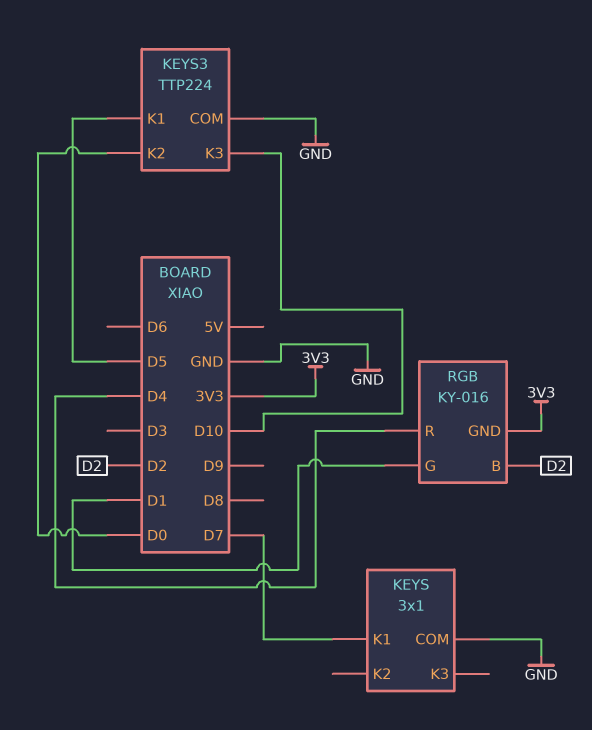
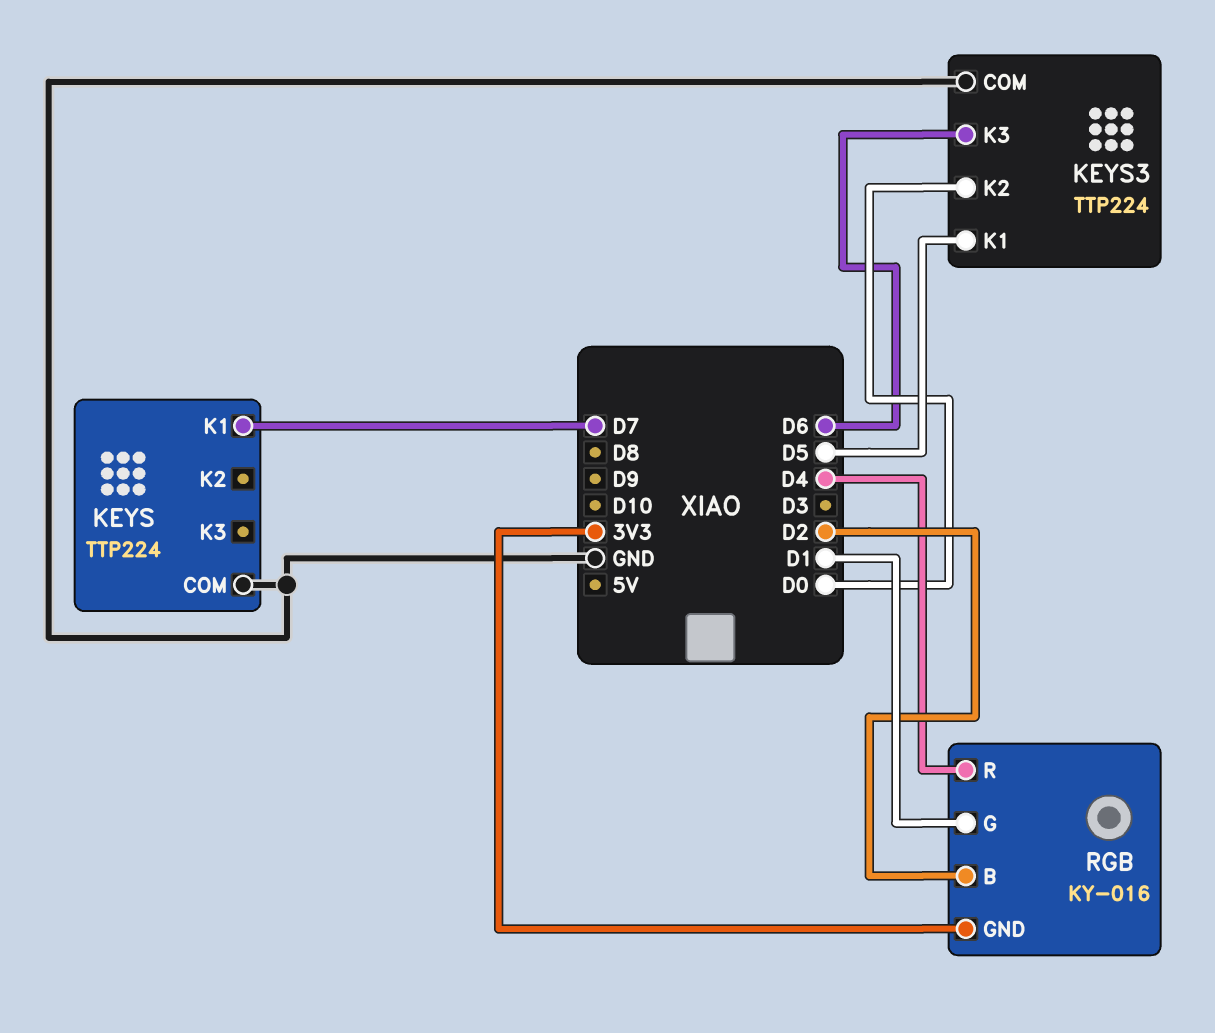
KEYS: 3x1 -> TTP224
KEYS3 pin K3: D10 -> D6

